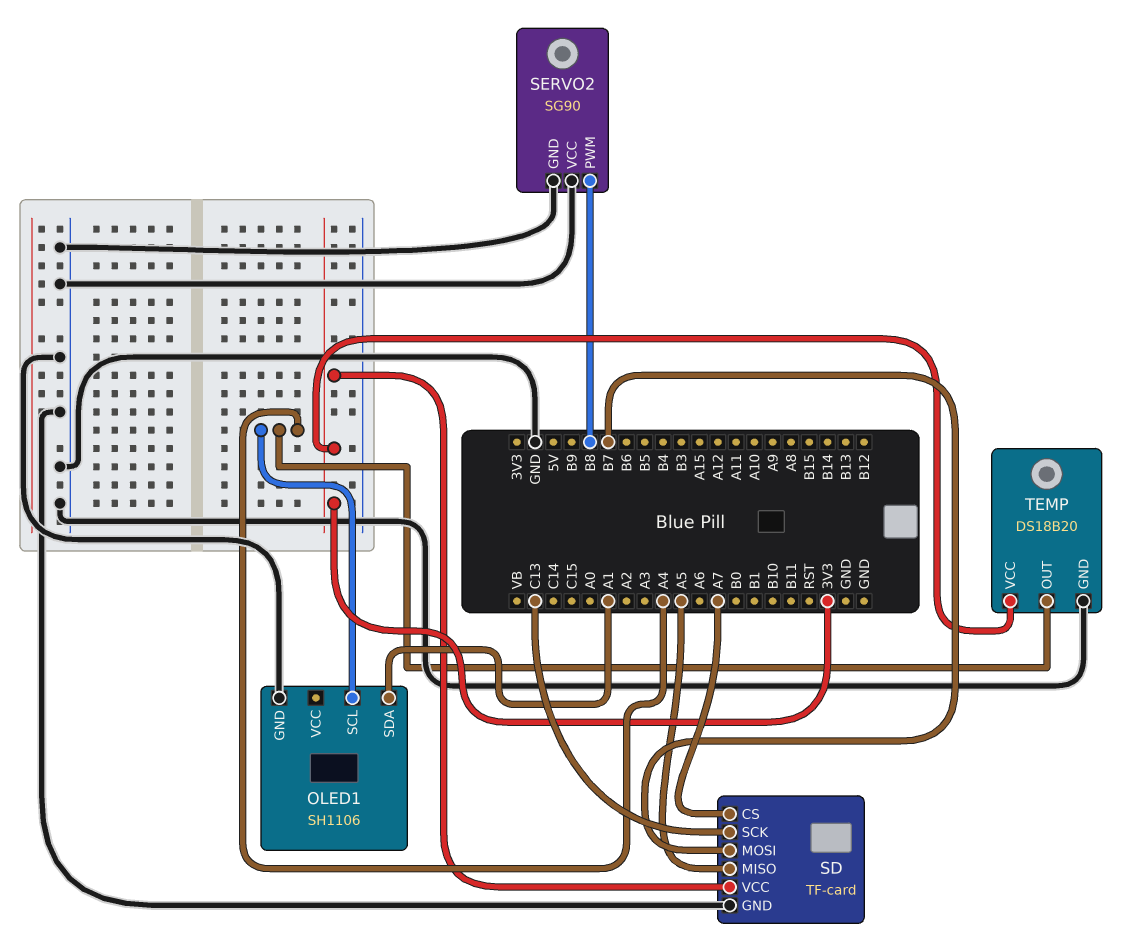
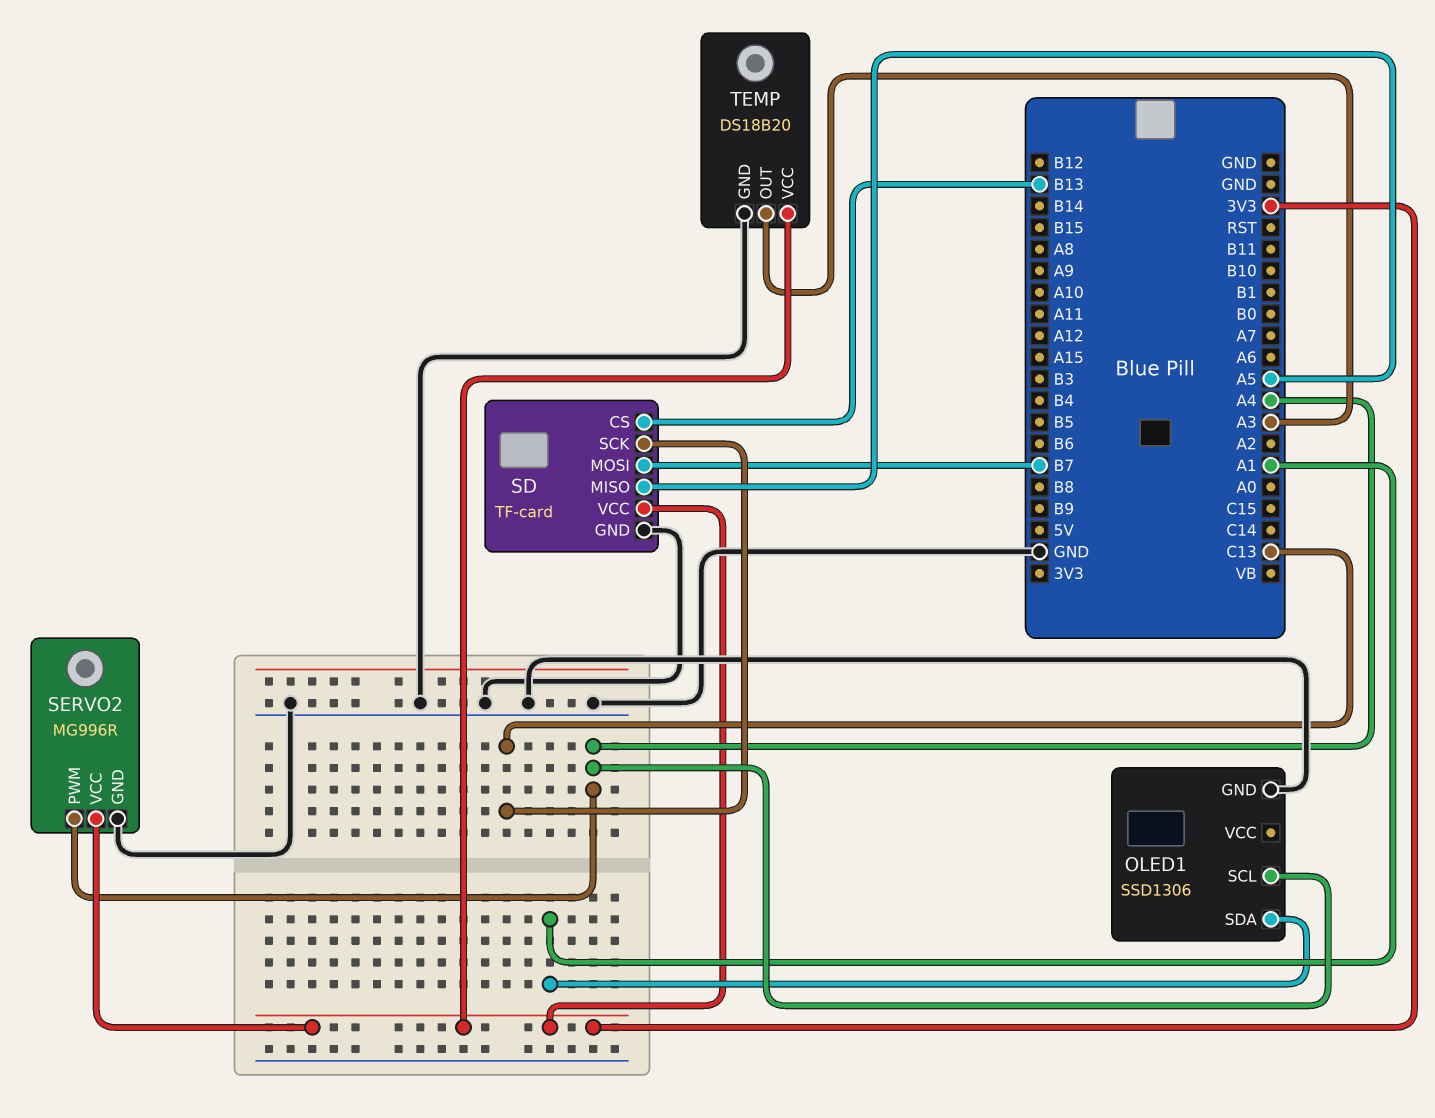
OLED1: SH1106 -> SSD1306
SD pin CS: A7 -> B13
SERVO2: SG90 -> MG996R
SERVO2 pin PWM: B8 -> A4
SERVO2 pin VCC: GND -> 3V3
TEMP pin OUT: A4 -> A3

